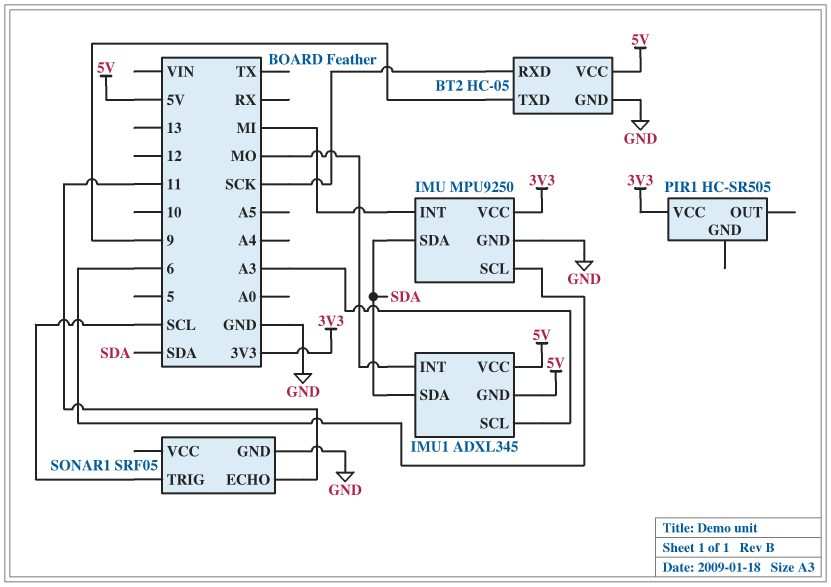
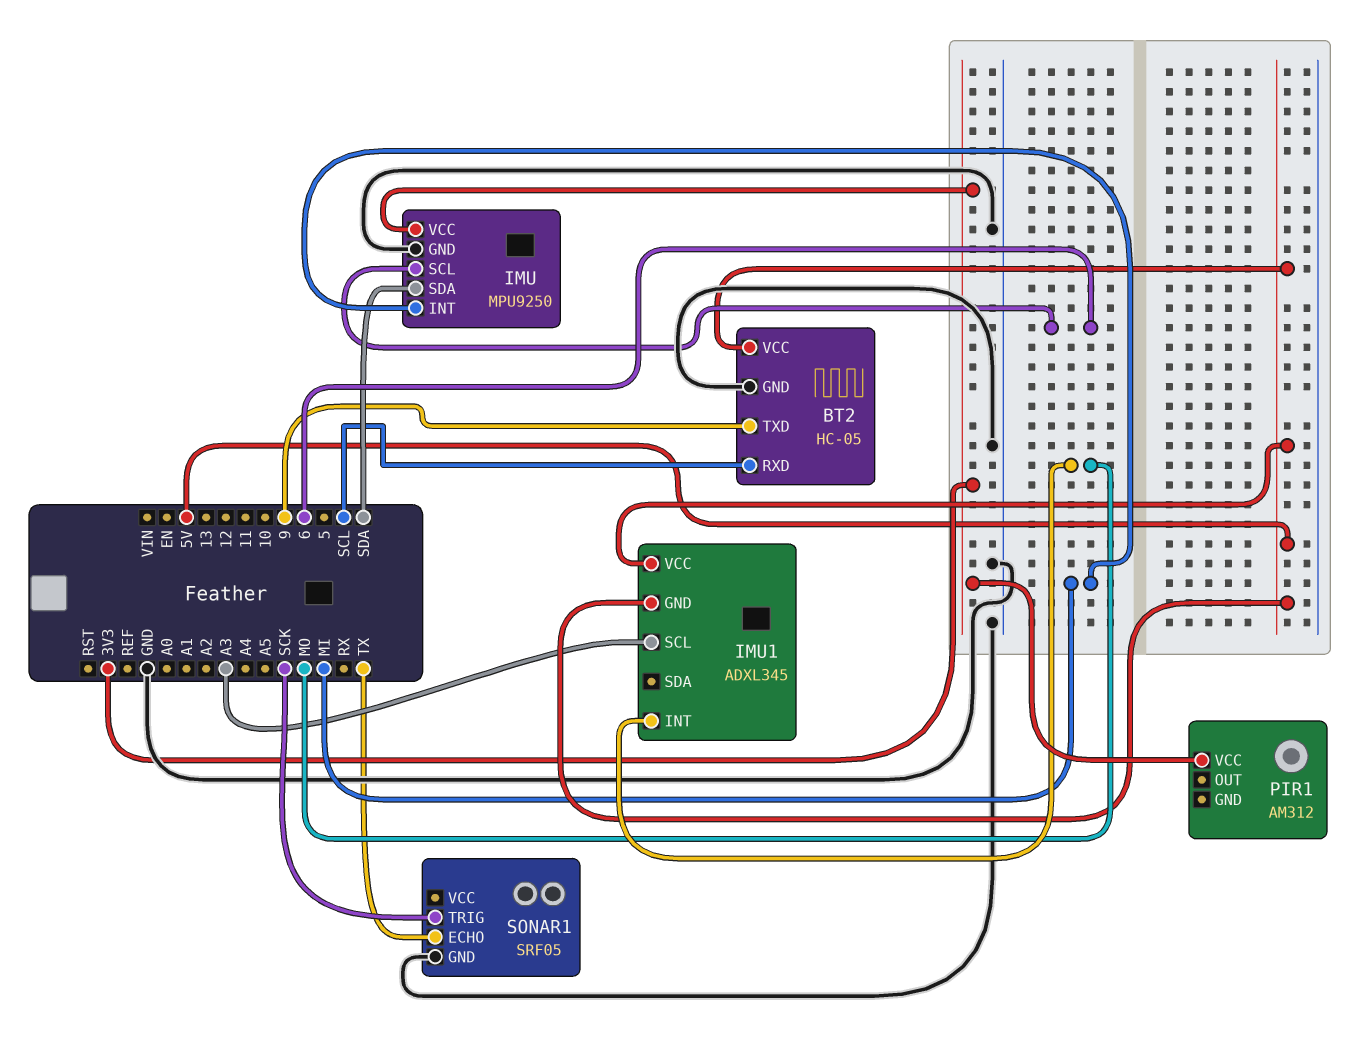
BT2 pin RXD: SCK -> SCL
IMU1 pin SDA: SDA -> none
PIR1: HC-SR505 -> AM312
SONAR1 pin ECHO: 11 -> TX
SONAR1 pin TRIG: SCL -> SCK

